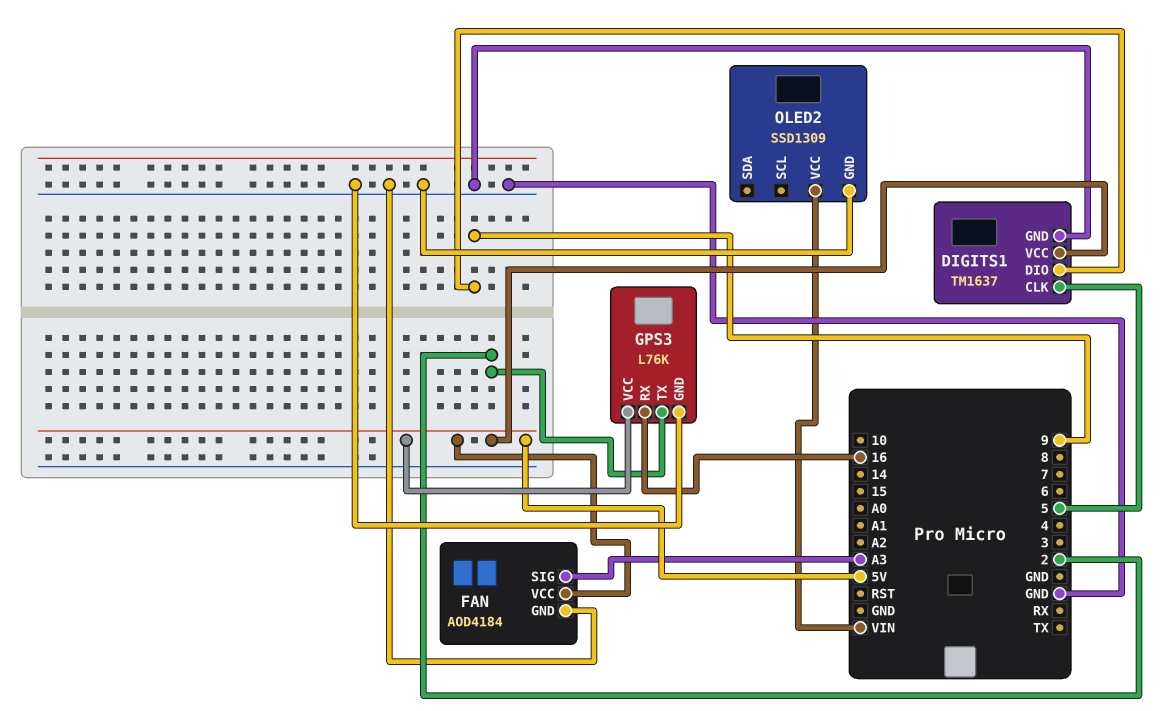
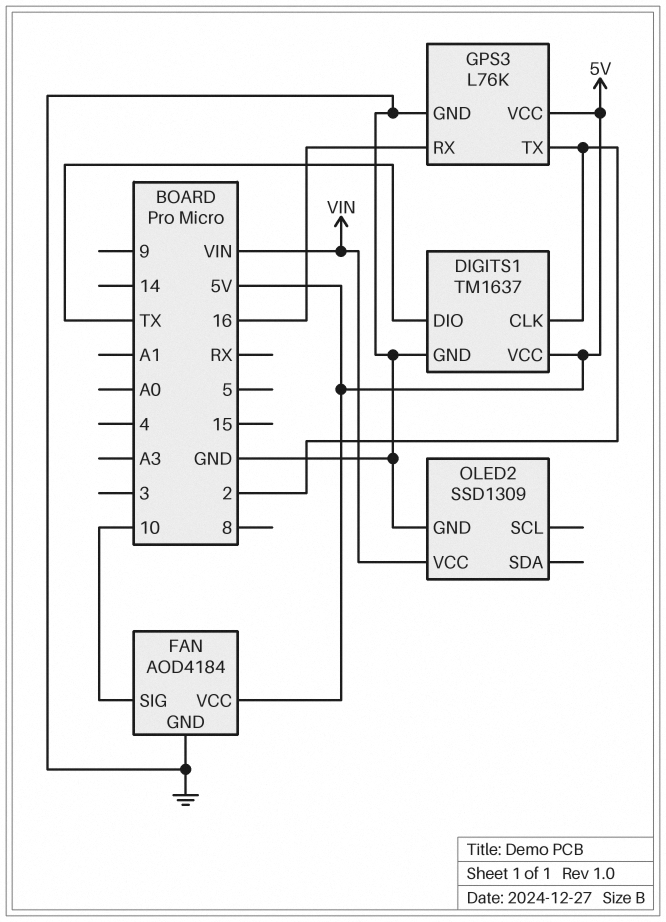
DIGITS1 pin CLK: 5 -> 2
DIGITS1 pin DIO: 9 -> TX
FAN pin SIG: A3 -> 10

